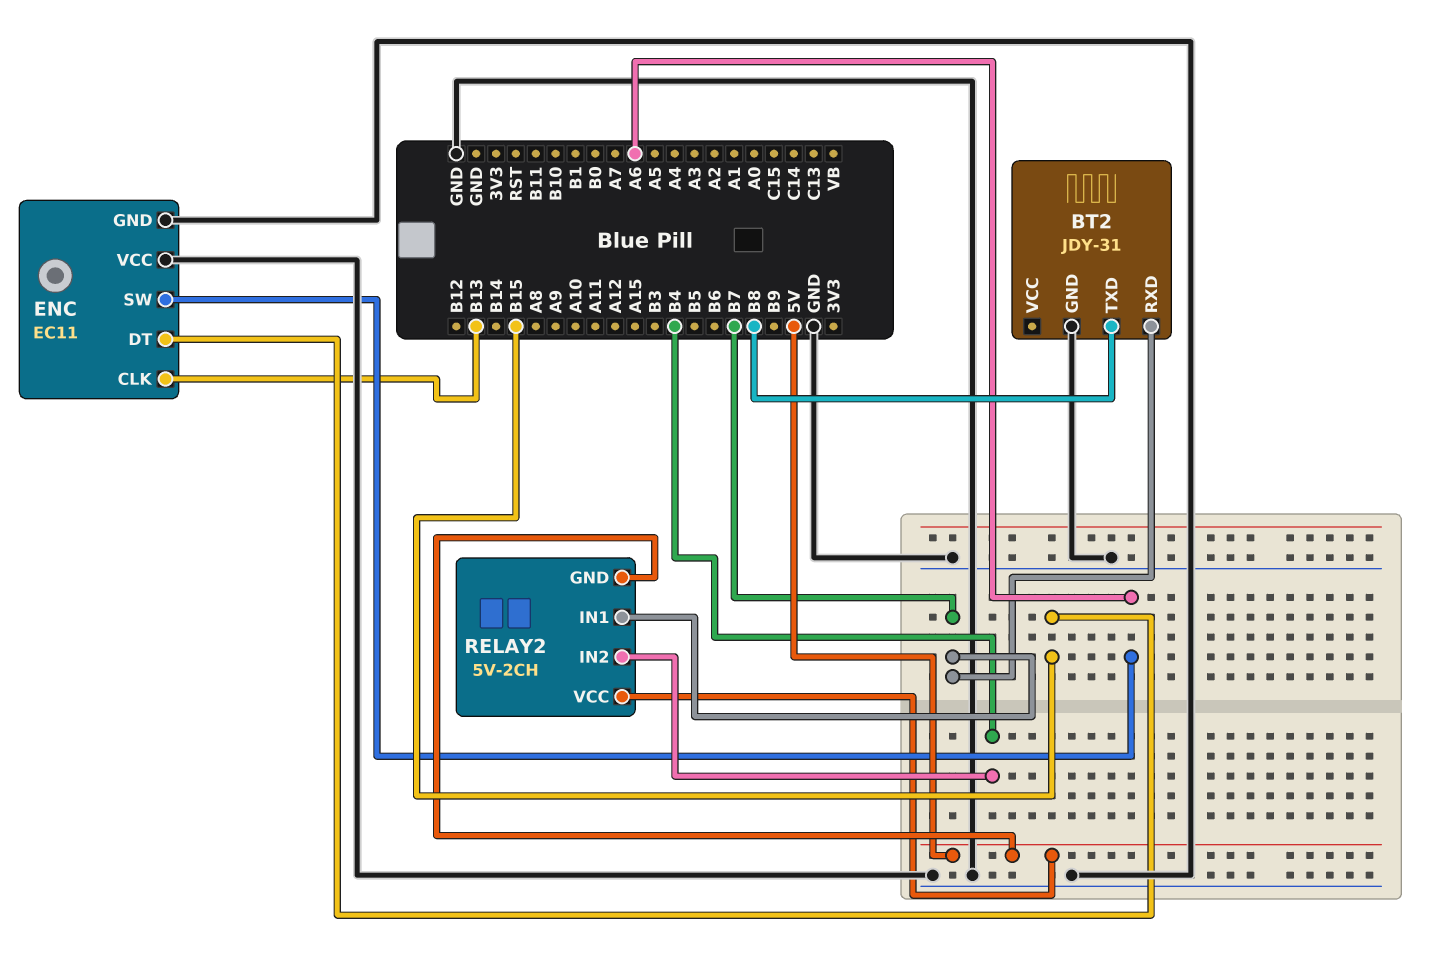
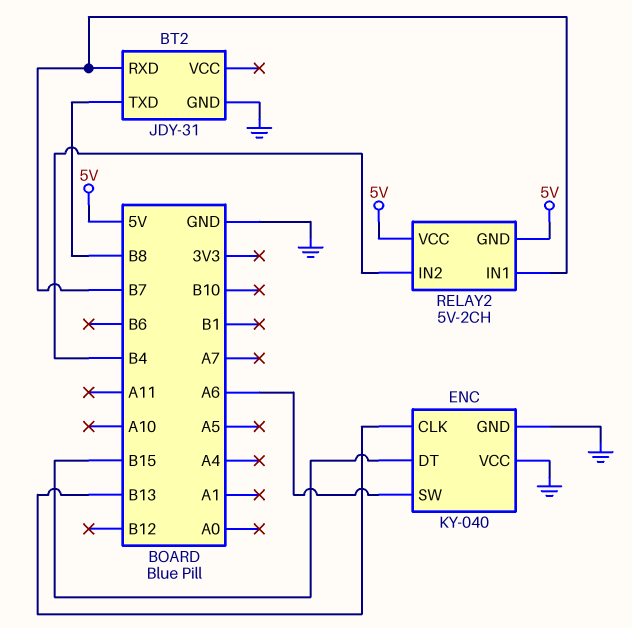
ENC: EC11 -> KY-040

